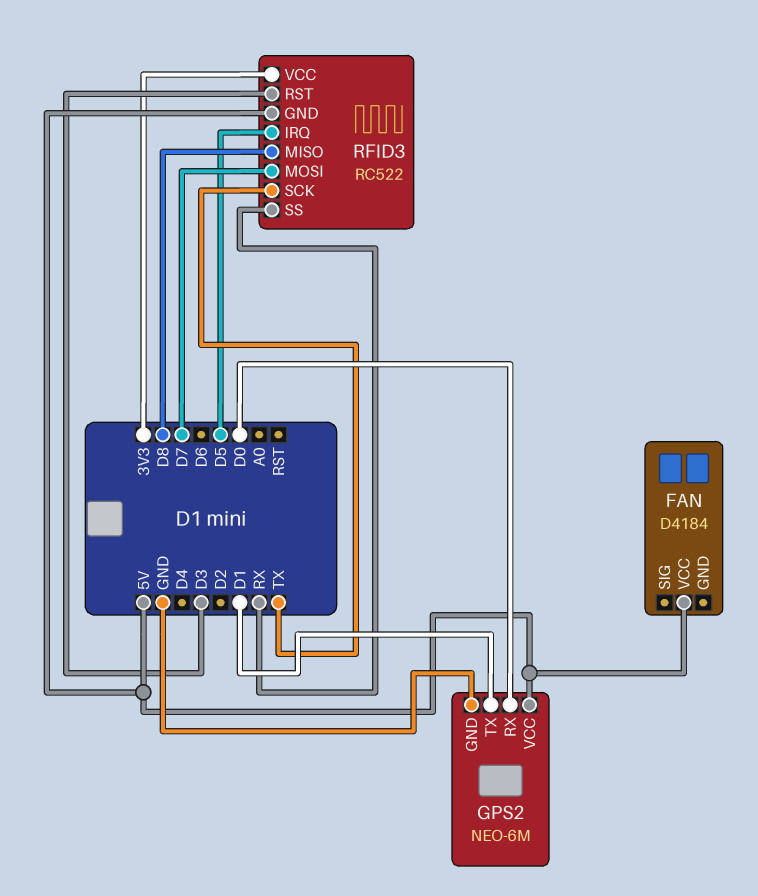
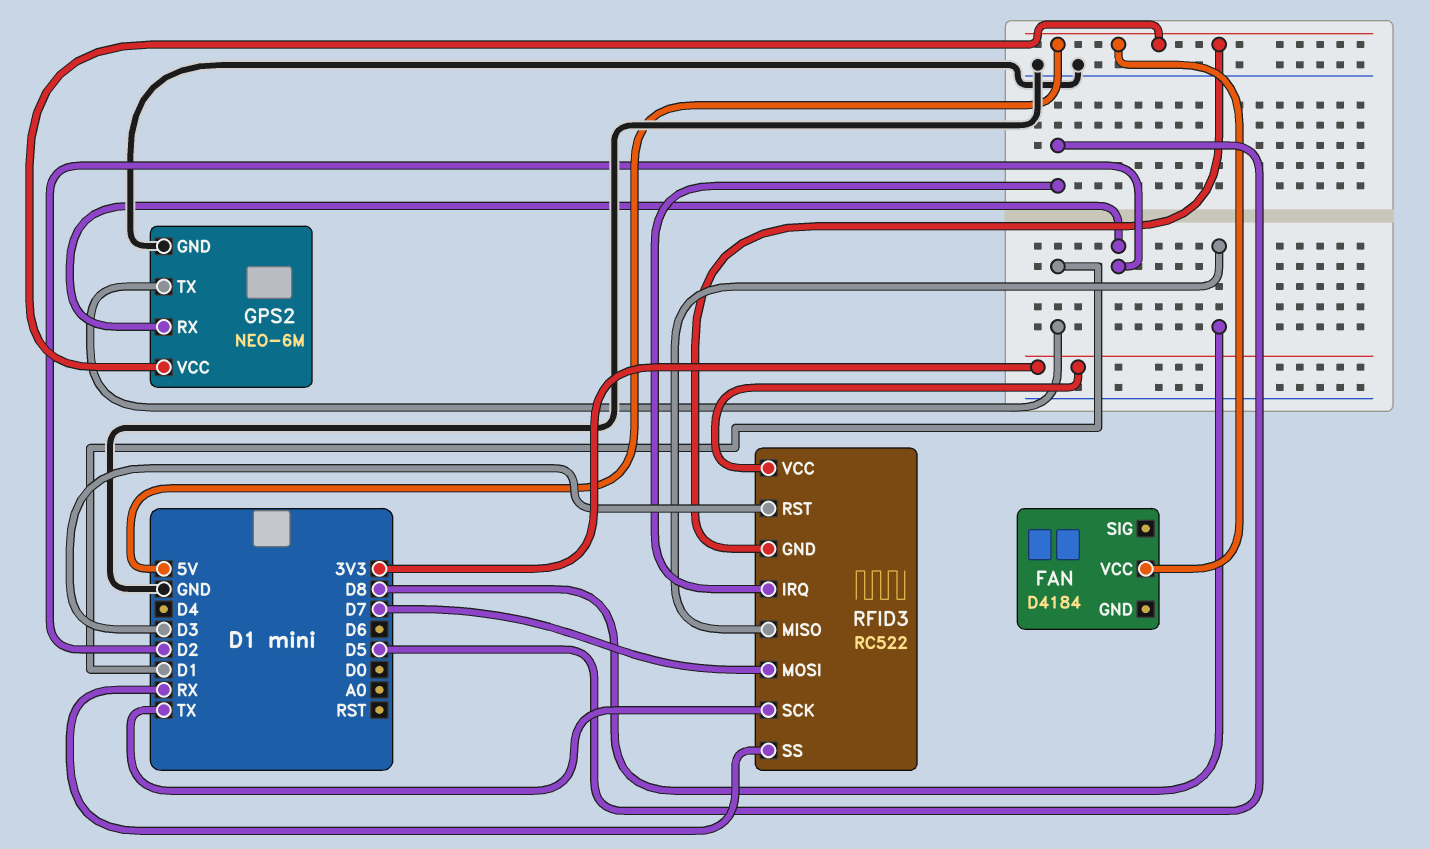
GPS2 pin RX: D0 -> D2

